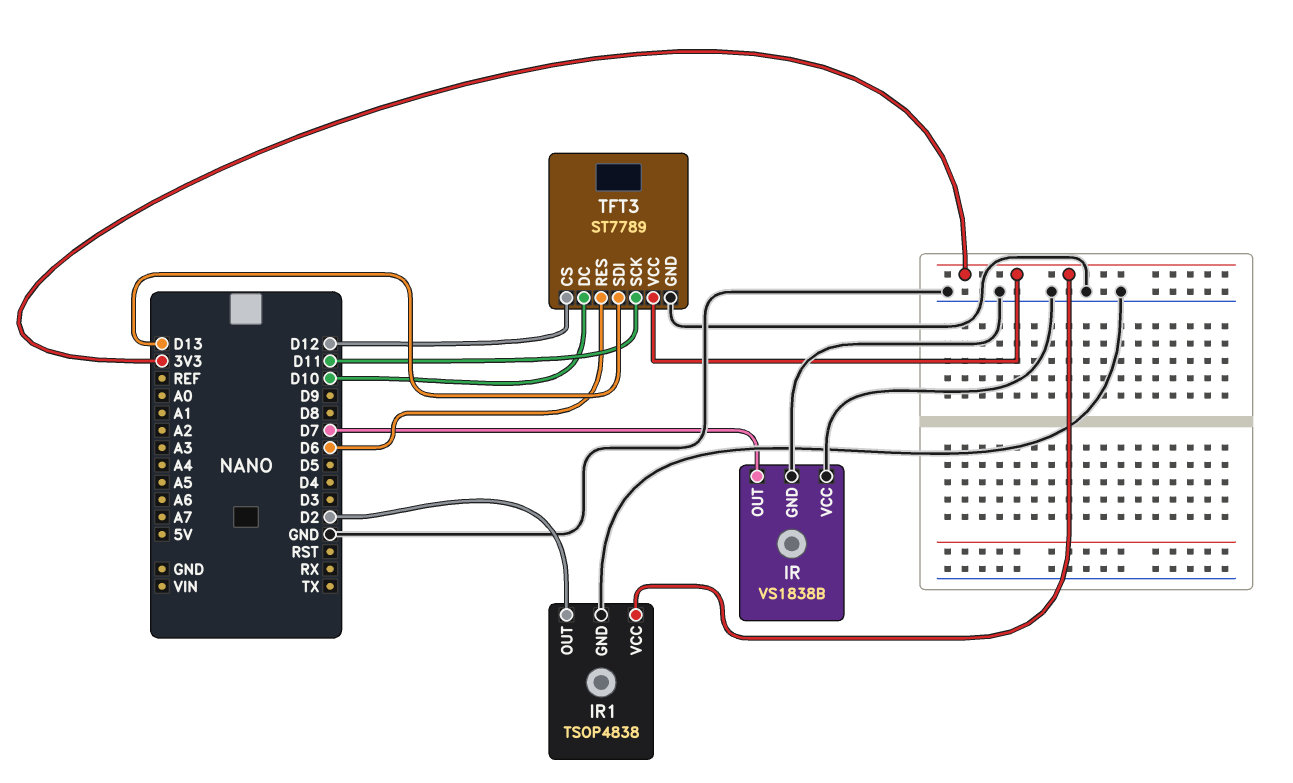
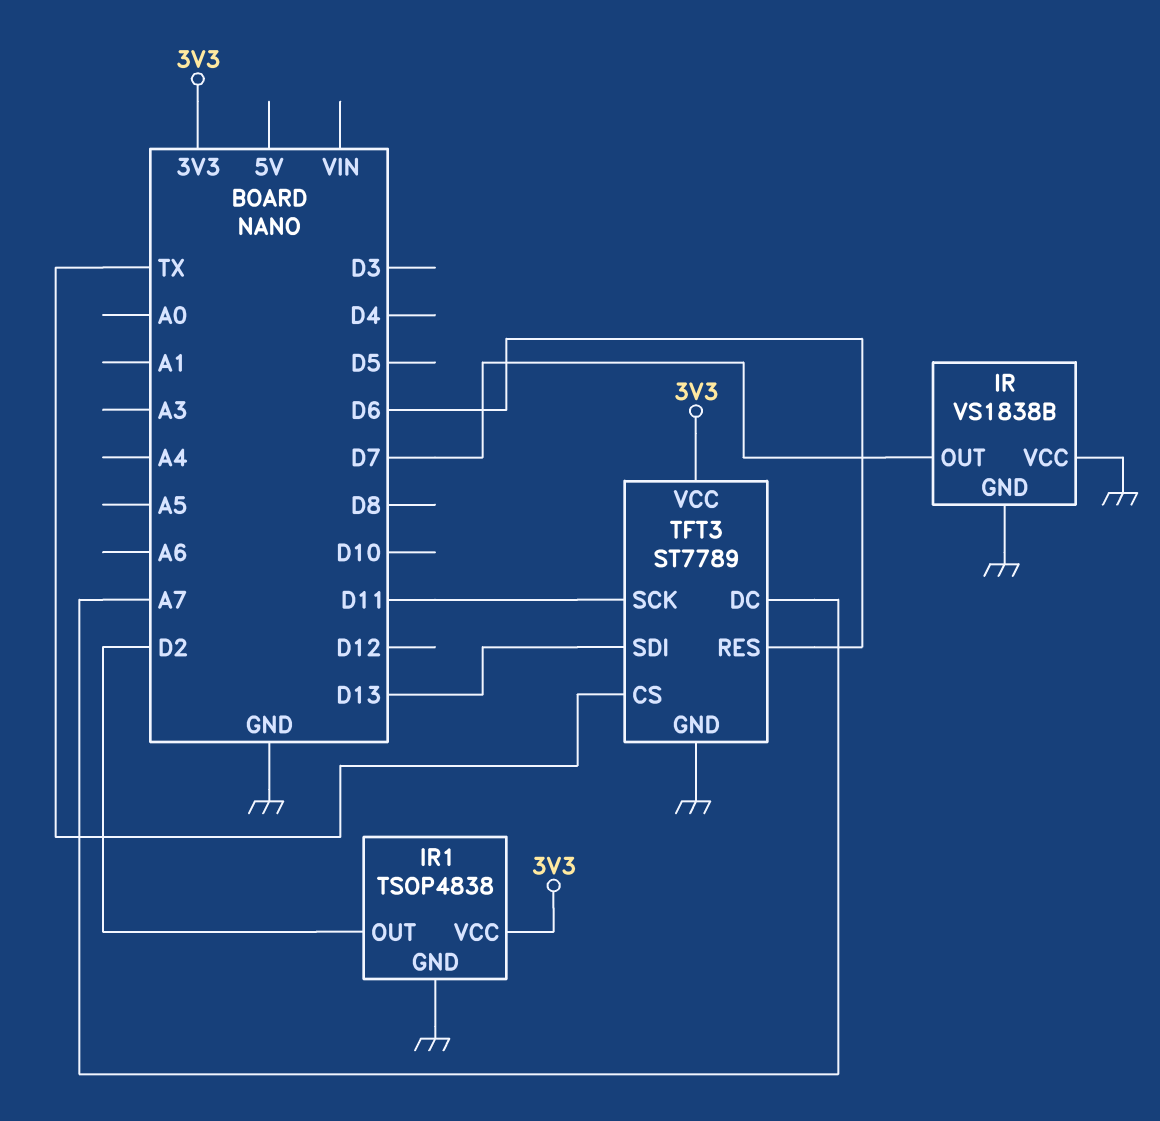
TFT3 pin CS: D12 -> TX
TFT3 pin DC: D10 -> A7

